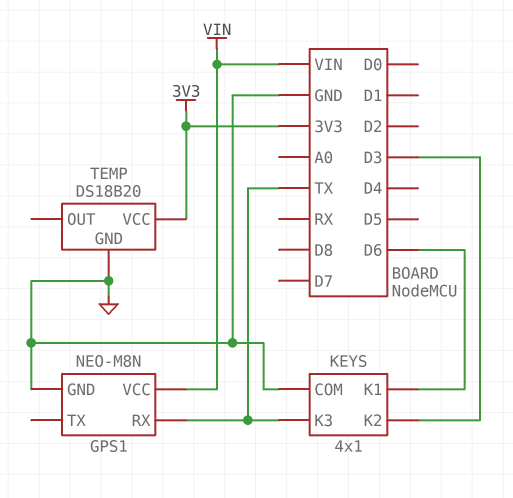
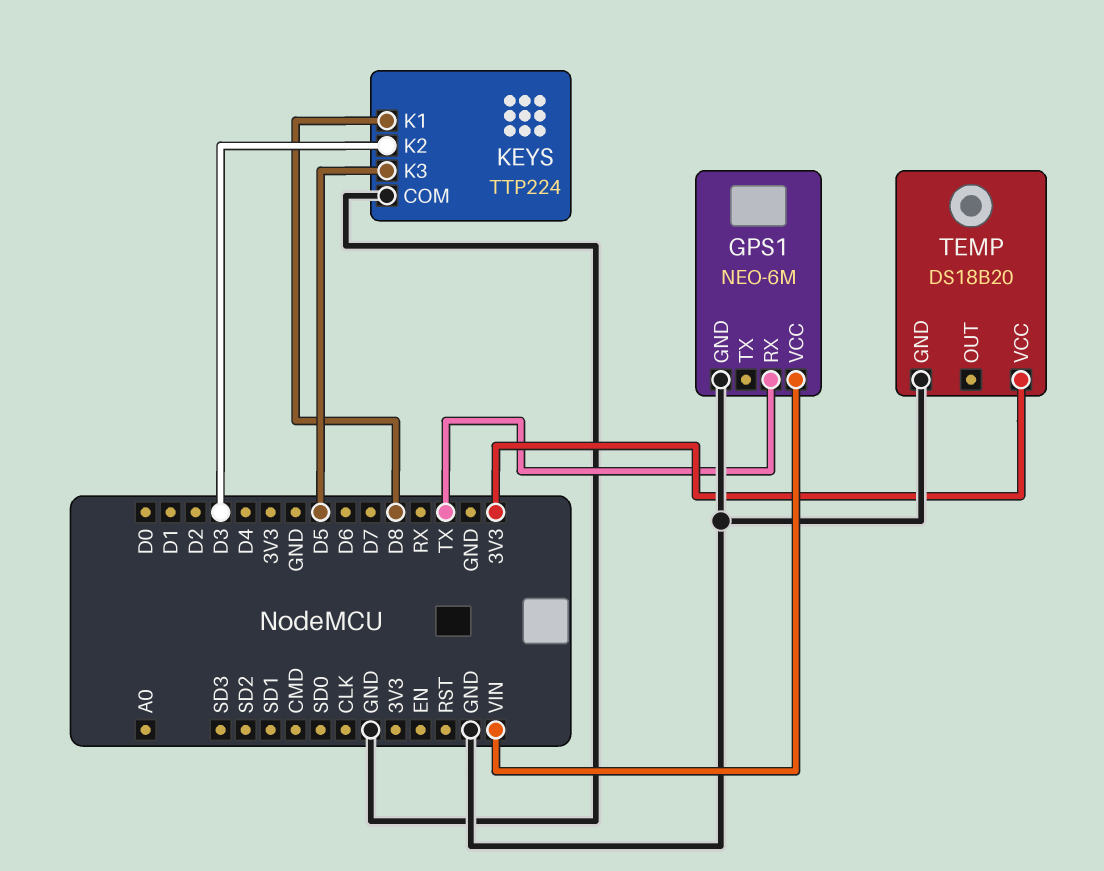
GPS1: NEO-M8N -> NEO-6M
KEYS: 4x1 -> TTP224
KEYS pin K1: D6 -> D8
KEYS pin K3: TX -> D5

